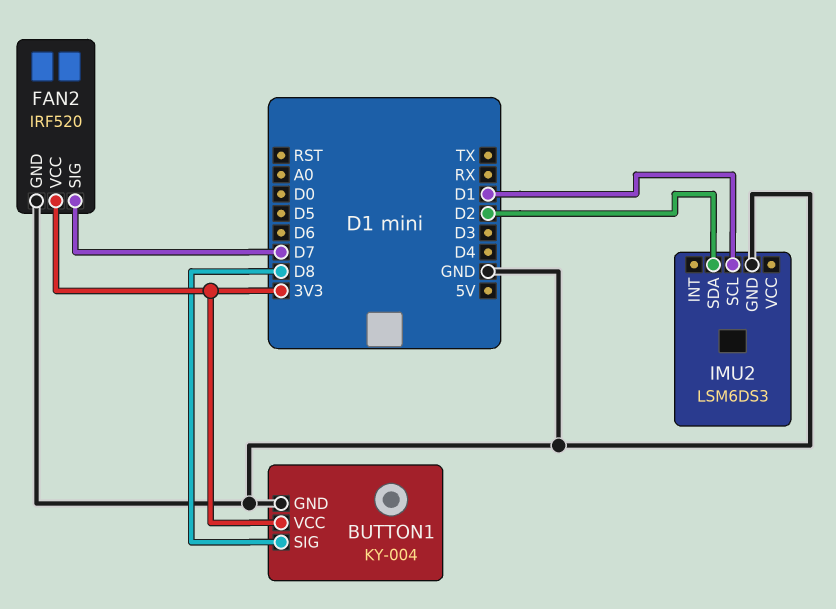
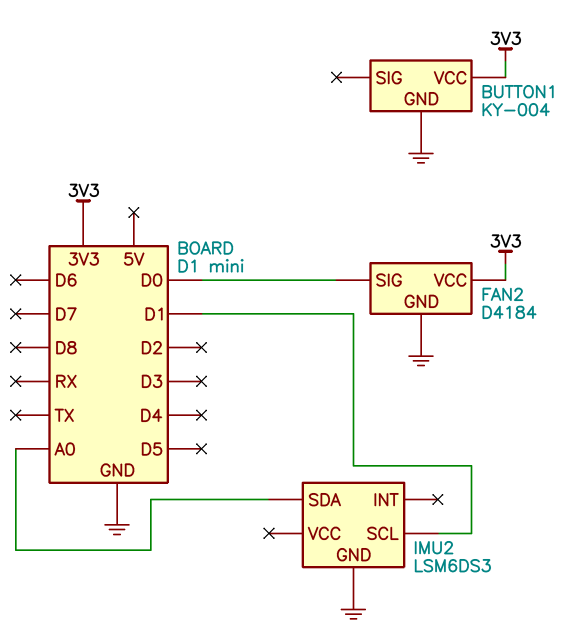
BUTTON1 pin SIG: D8 -> none
FAN2: IRF520 -> D4184
FAN2 pin SIG: D7 -> D0
IMU2 pin SDA: D2 -> A0

